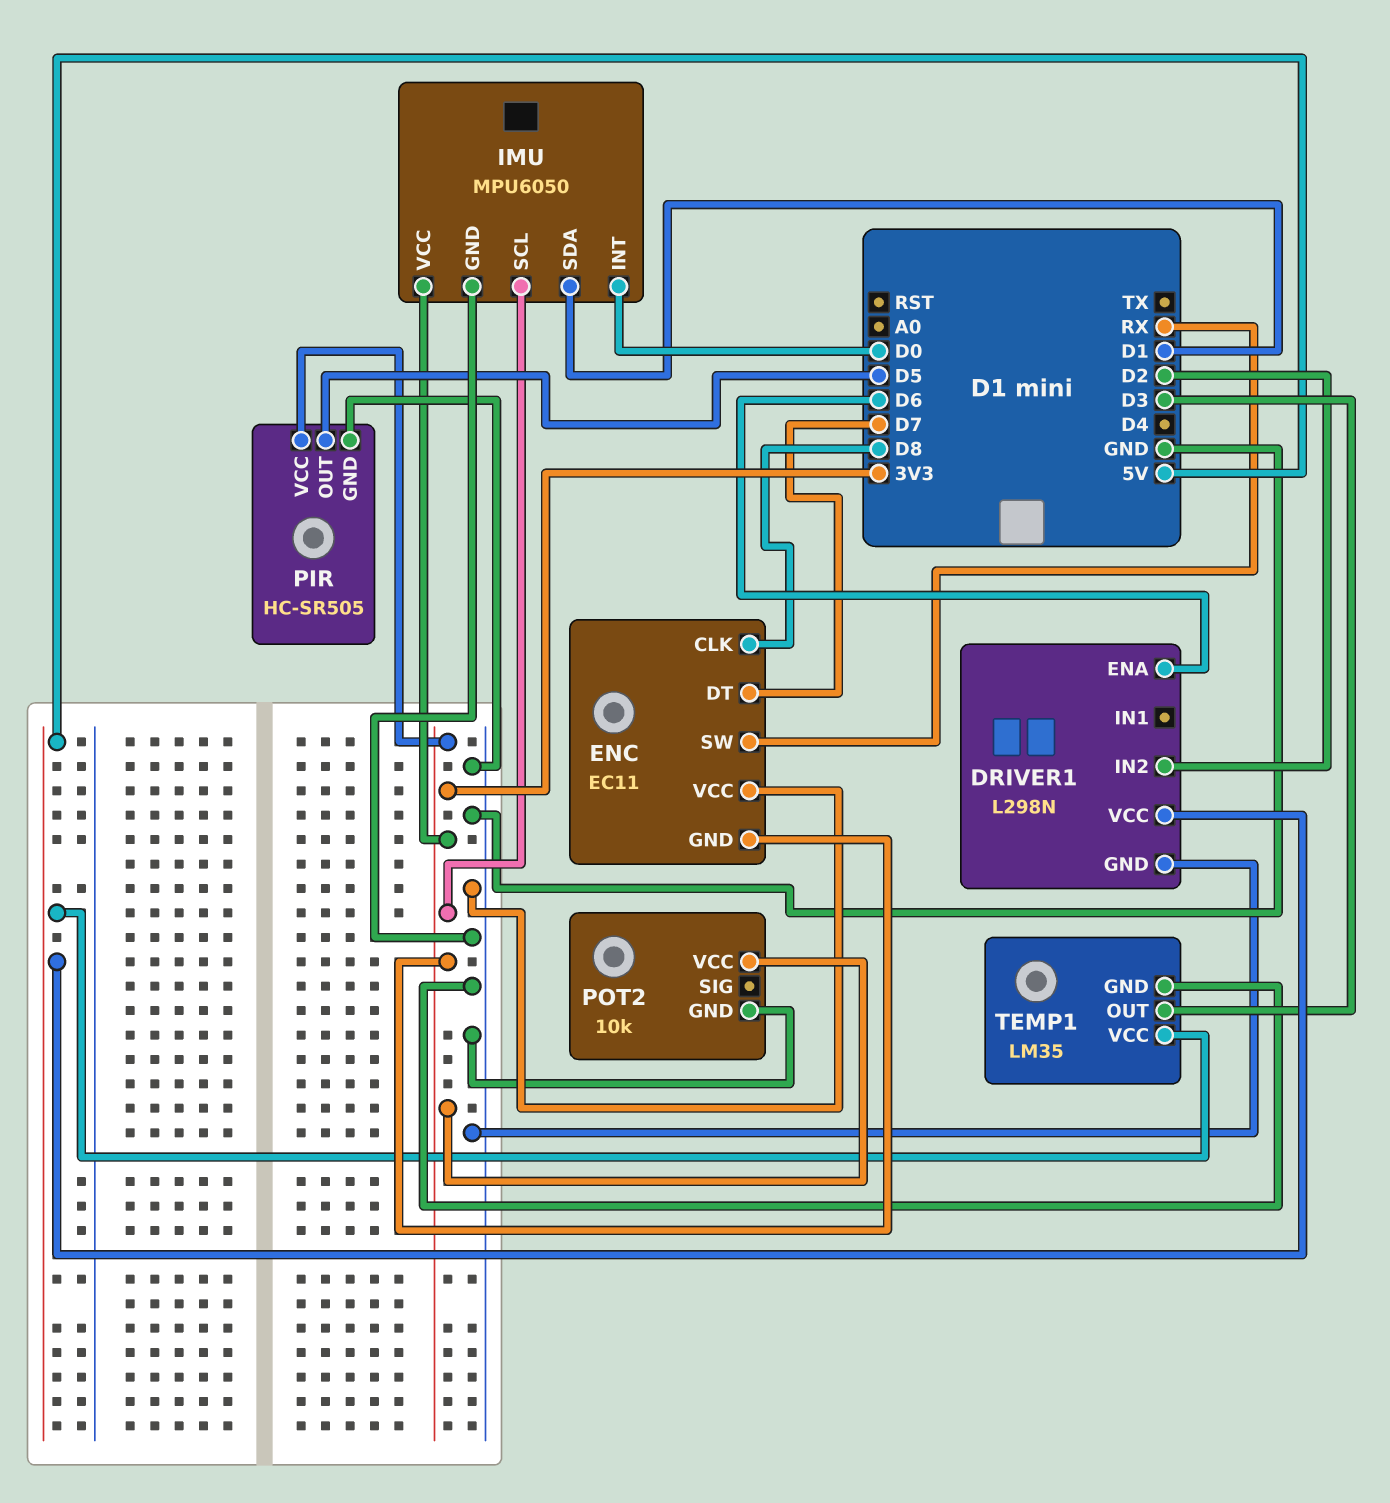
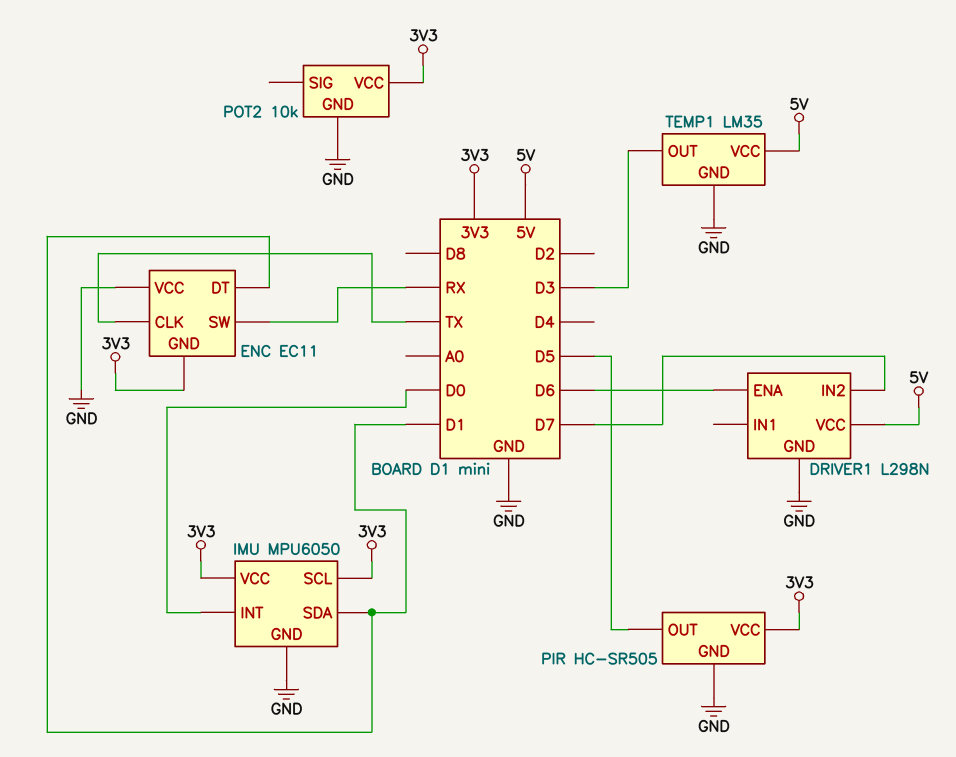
DRIVER1 pin IN2: D2 -> D7
ENC pin CLK: D8 -> TX
ENC pin DT: D7 -> D1

